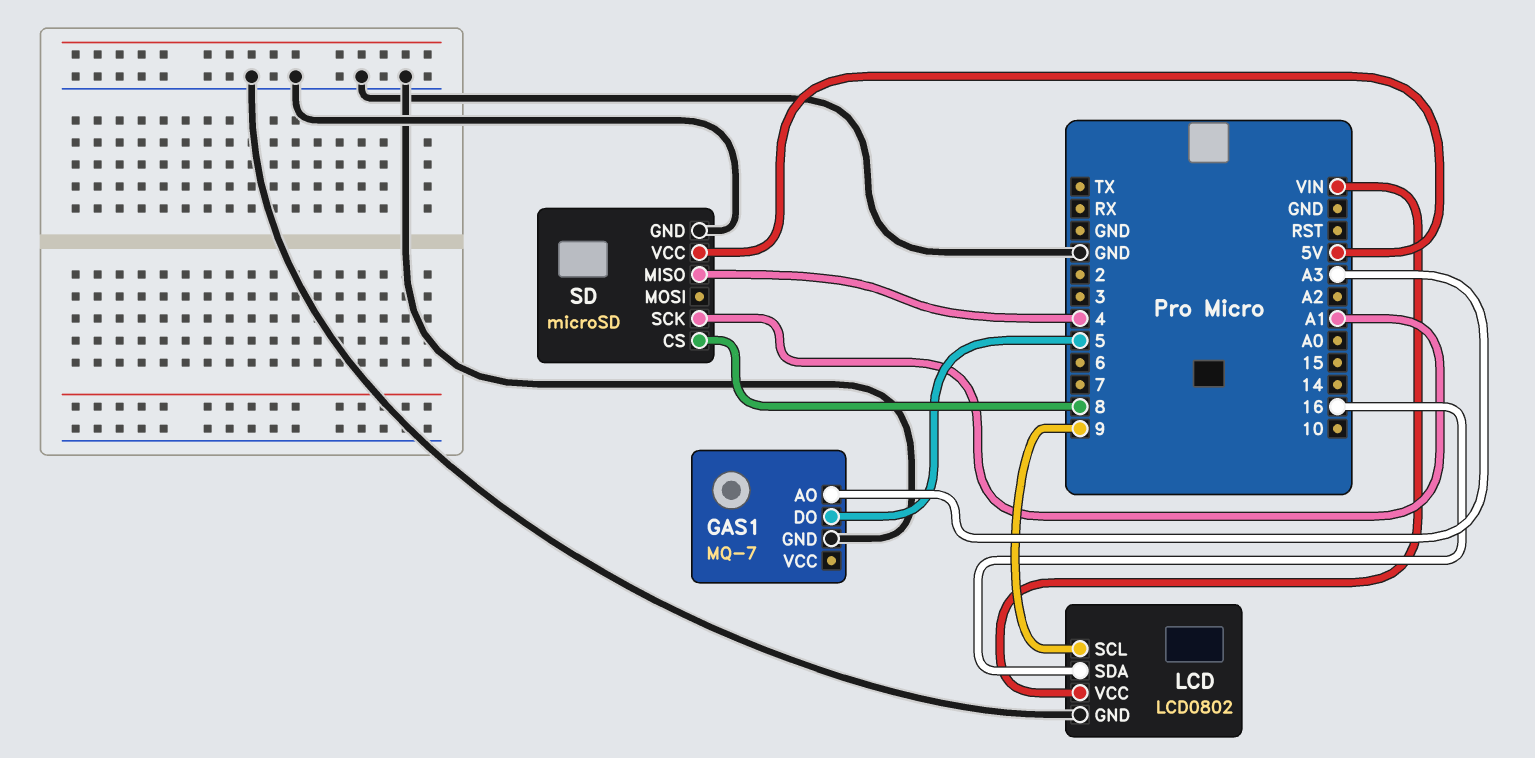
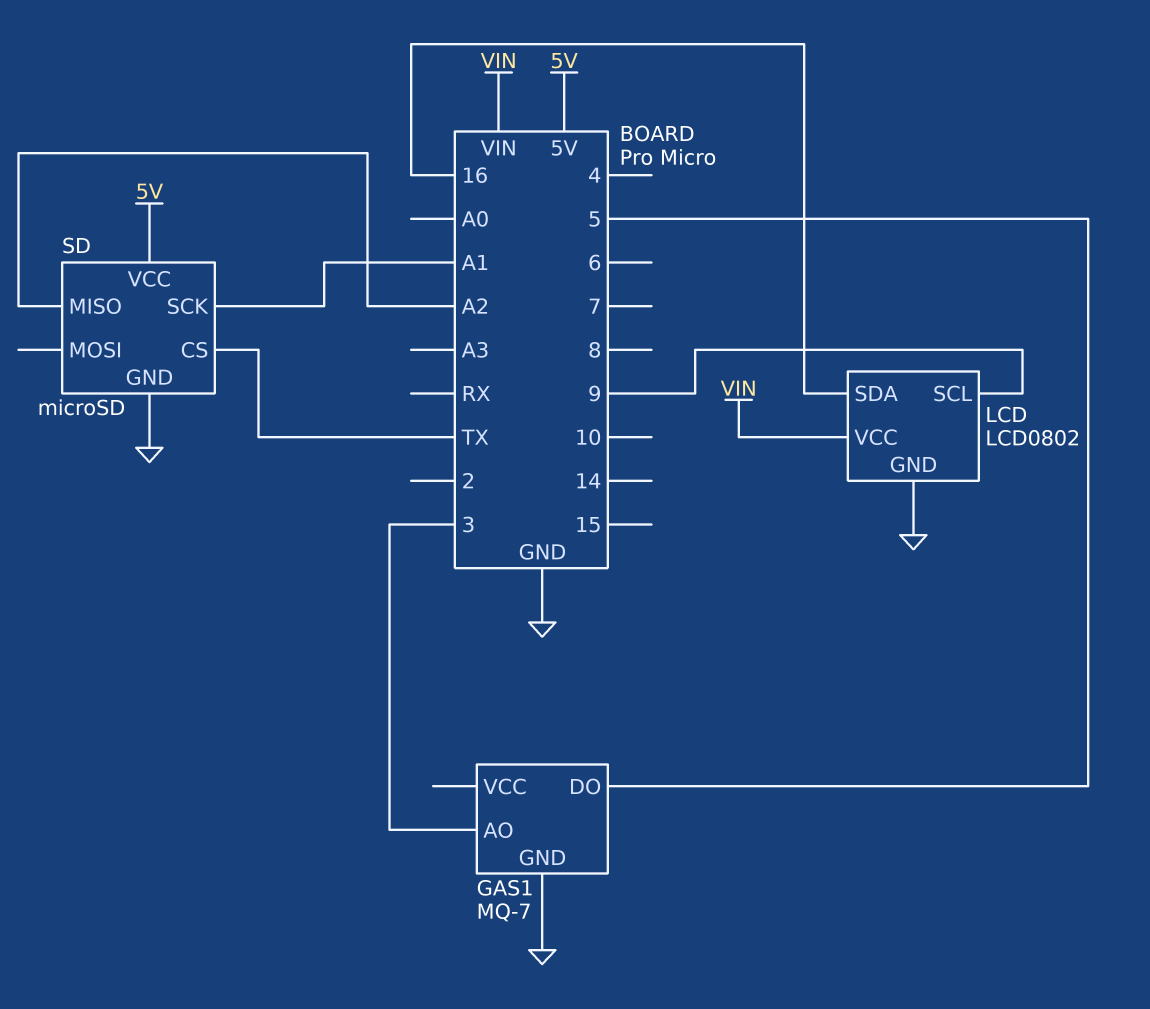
GAS1 pin AO: A3 -> 3
SD pin CS: 8 -> TX
SD pin MISO: 4 -> A2

